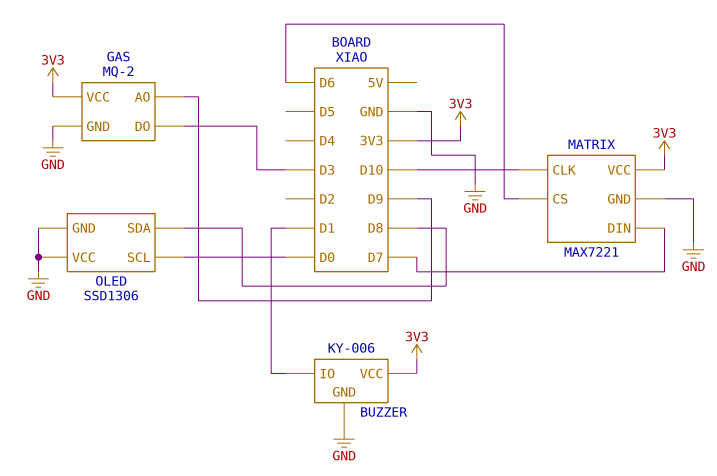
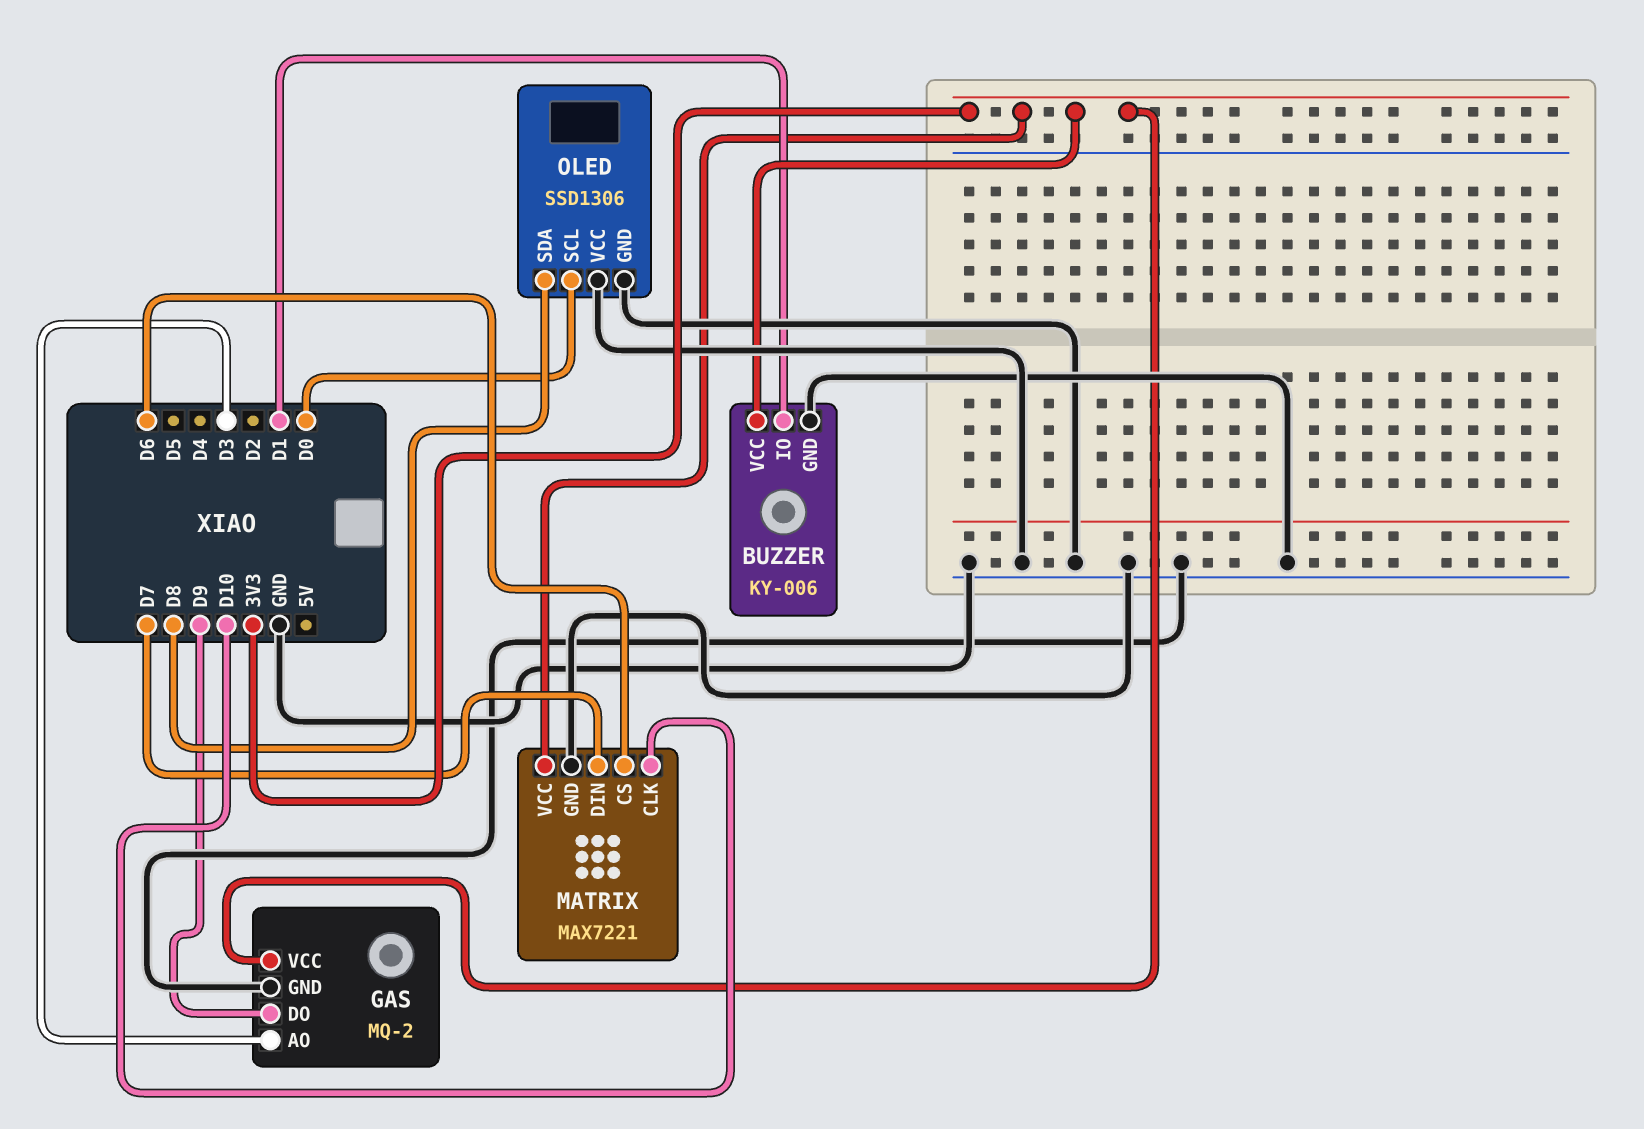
GAS pin AO: D9 -> D3
GAS pin DO: D3 -> D9

